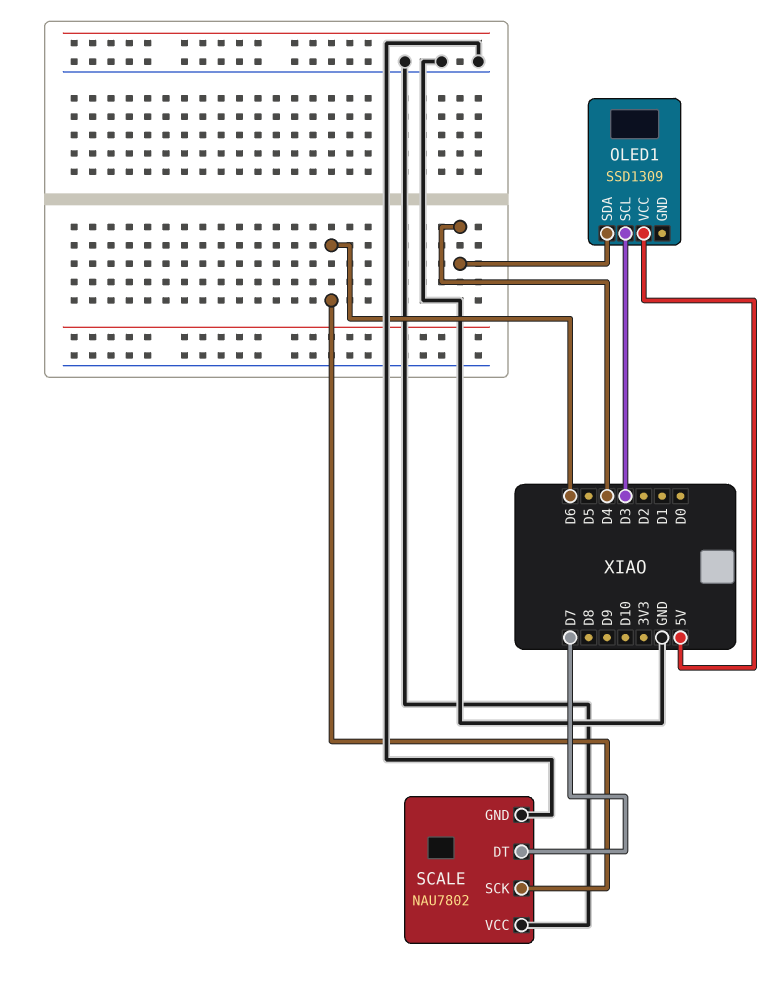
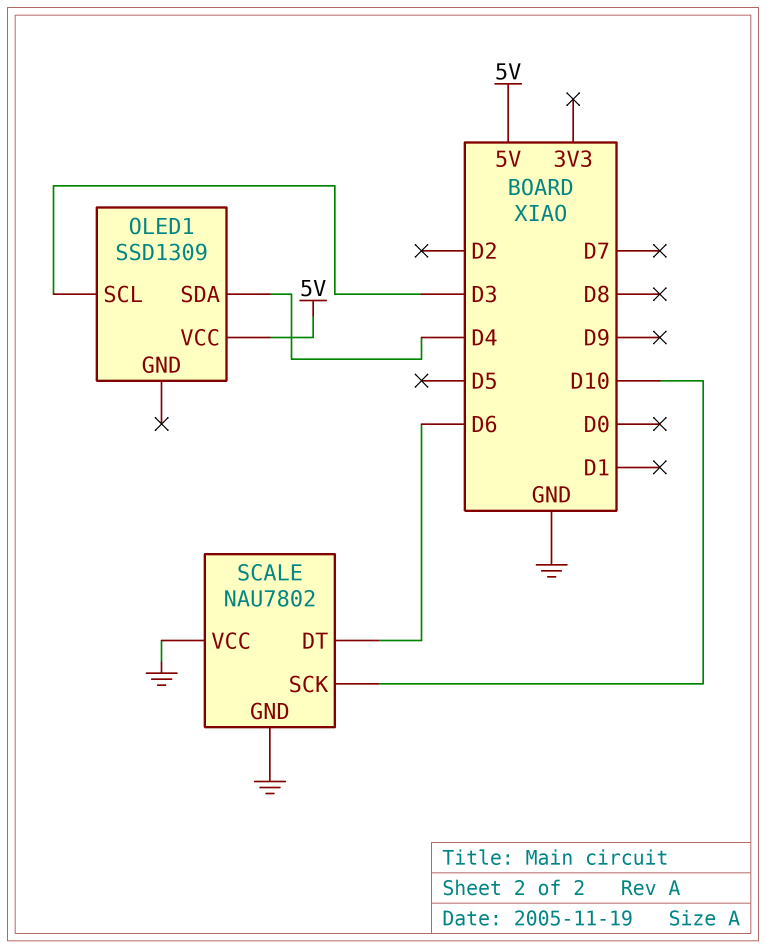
SCALE pin DT: D7 -> D6
SCALE pin SCK: D6 -> D10

